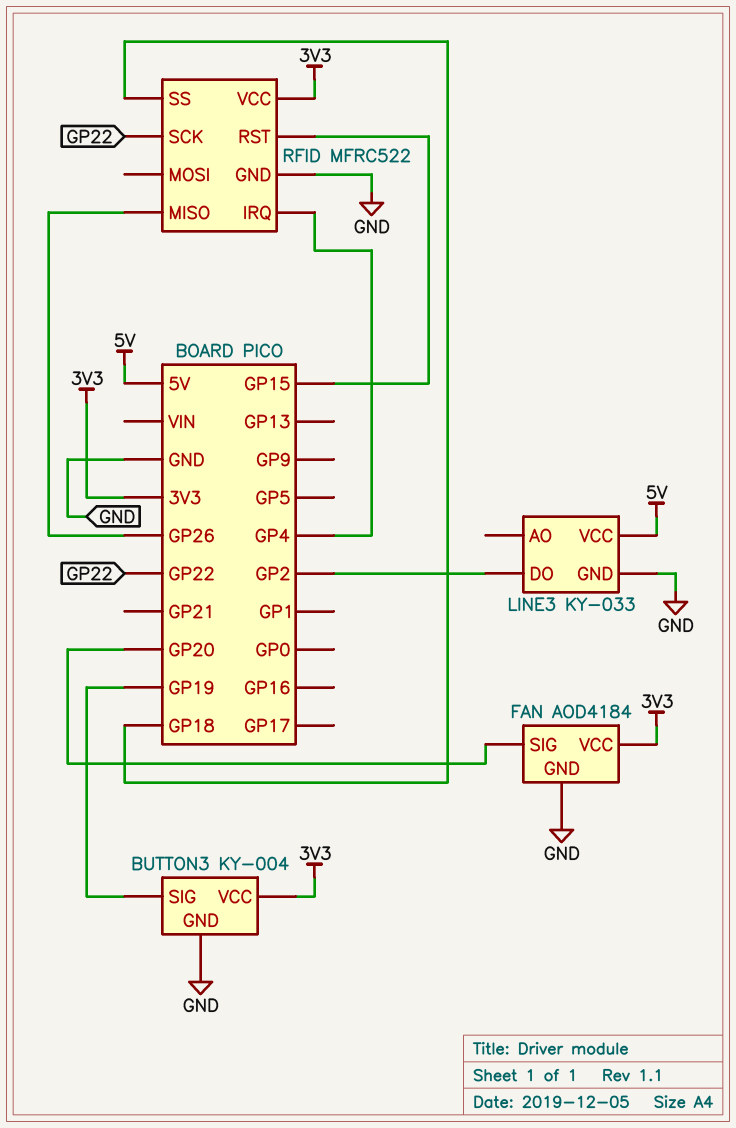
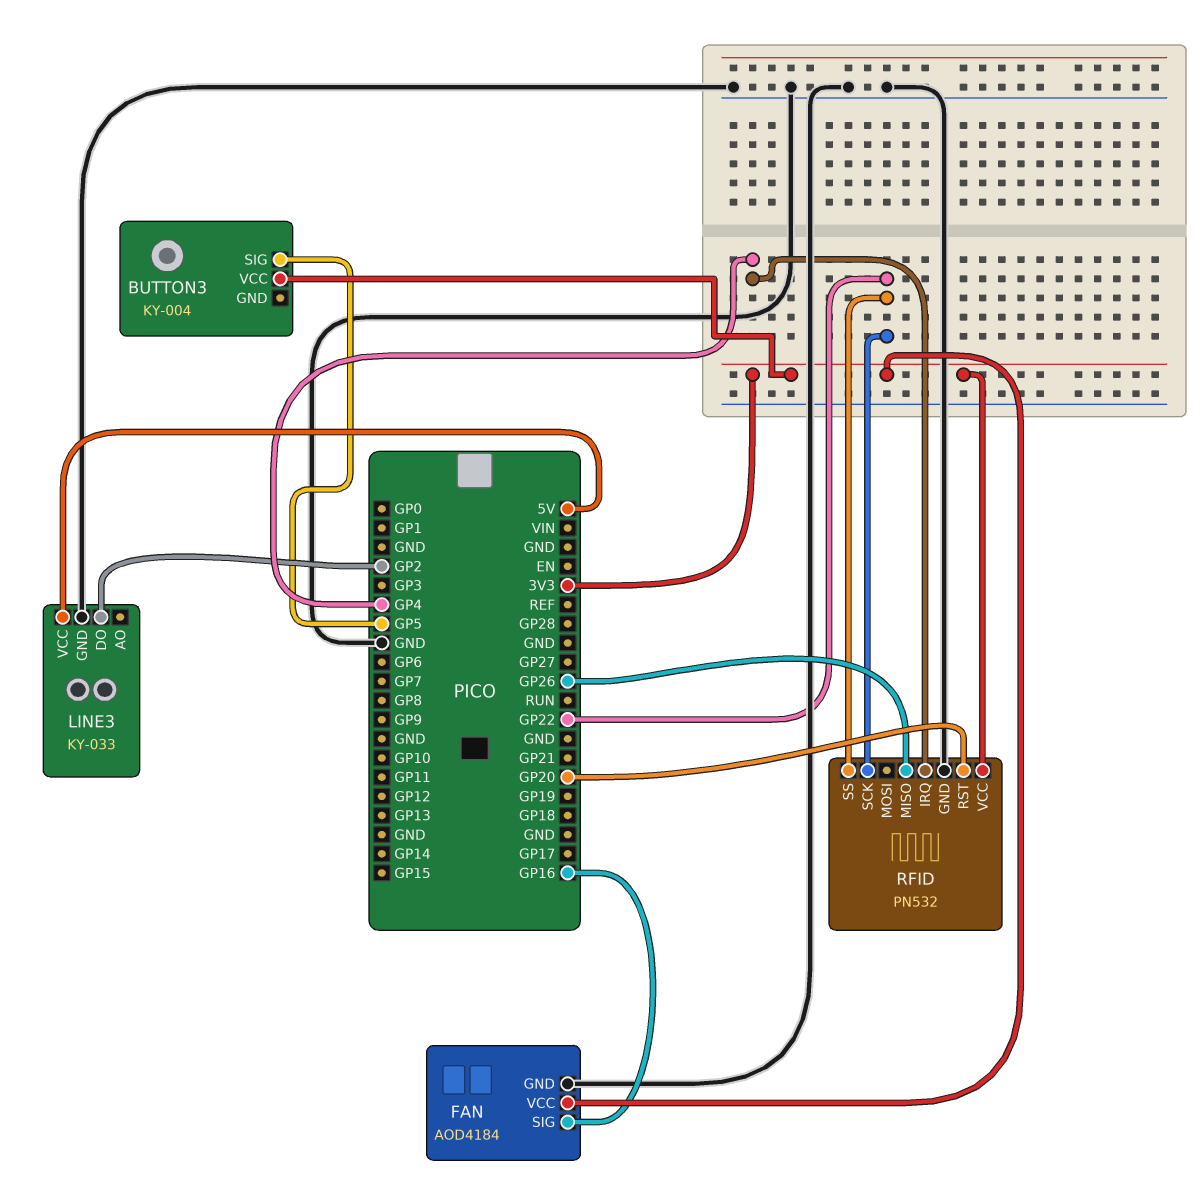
BUTTON3 pin GND: GND -> none
BUTTON3 pin SIG: GP19 -> GP5
FAN pin SIG: GP20 -> GP16
RFID: MFRC522 -> PN532
RFID pin RST: GP15 -> GP20
RFID pin SS: GP18 -> GP22

